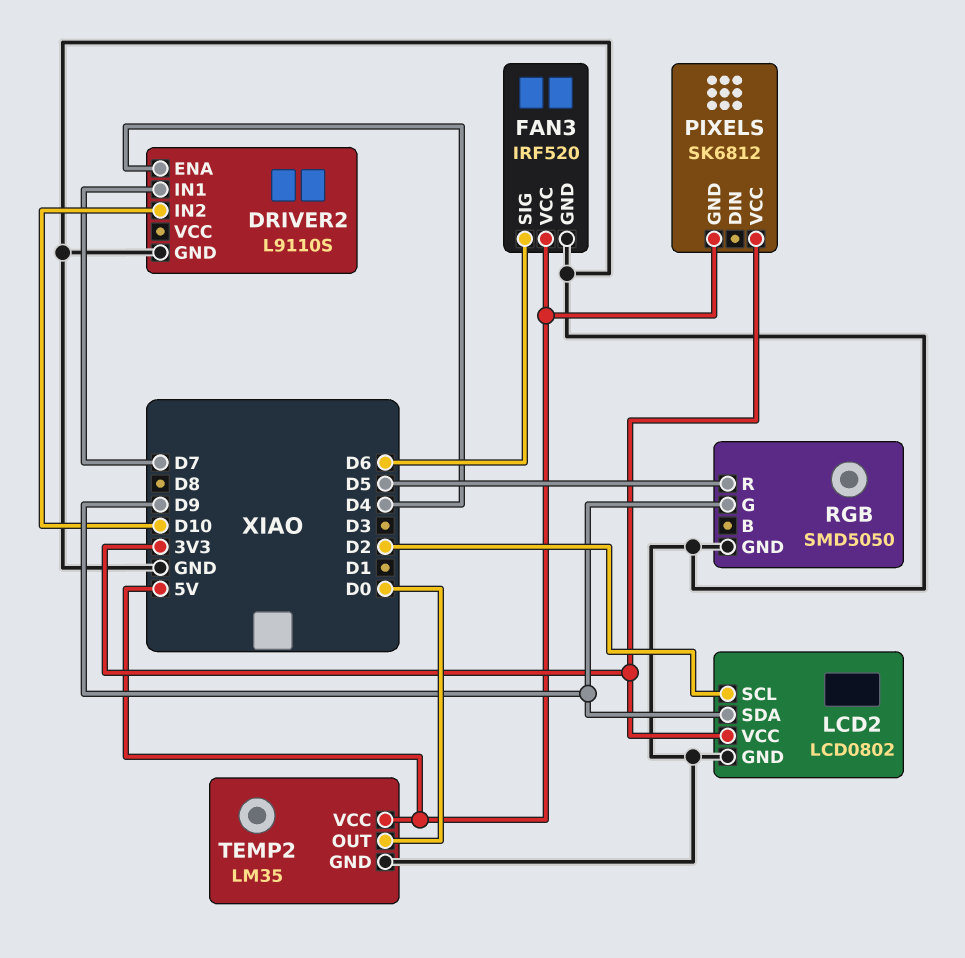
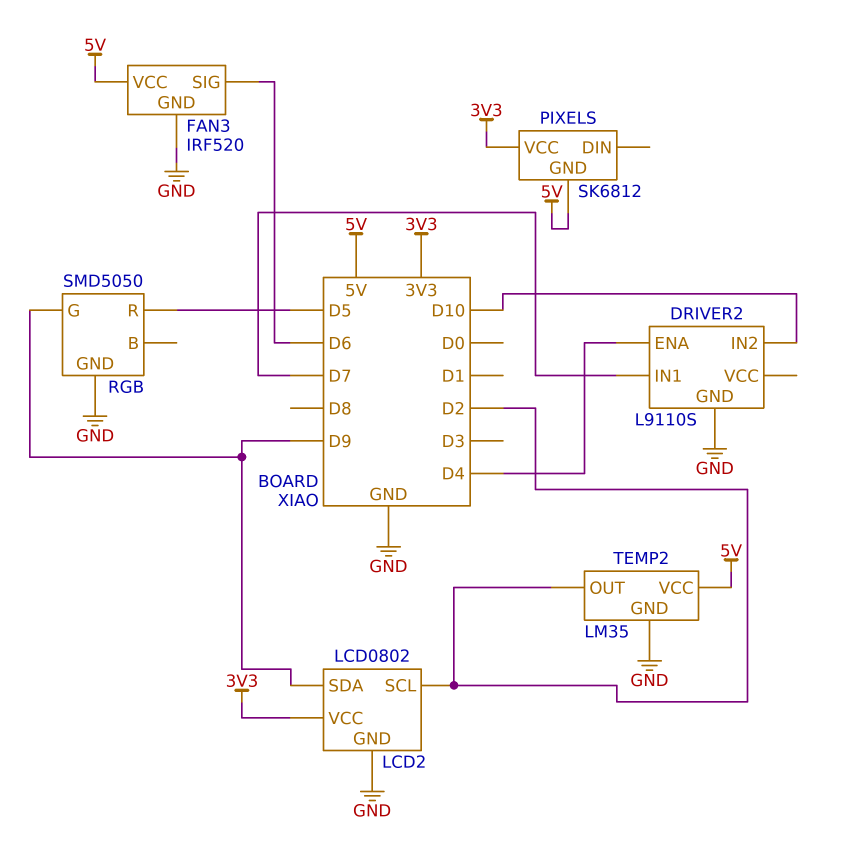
TEMP2 pin OUT: D0 -> D2

